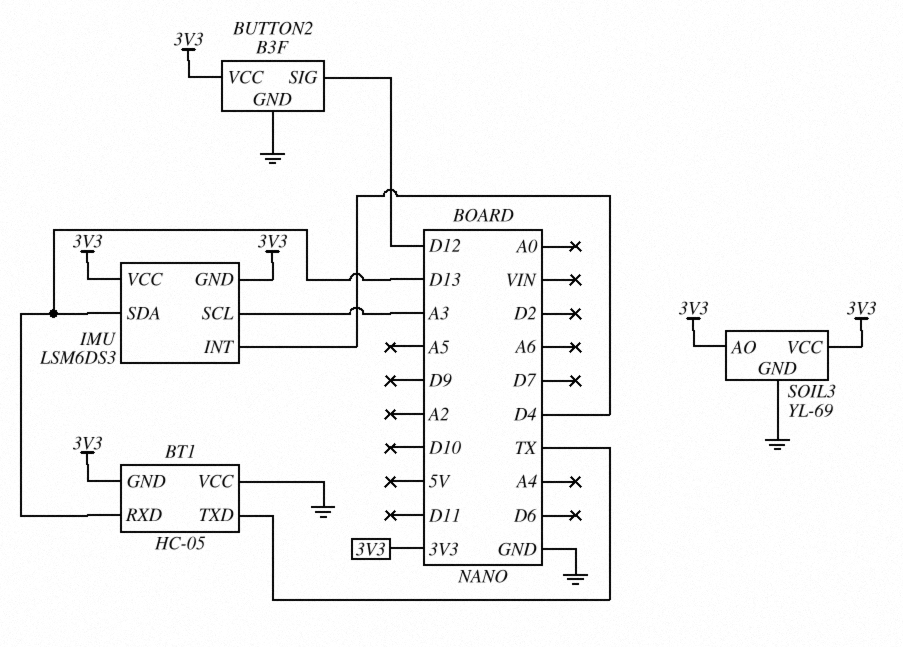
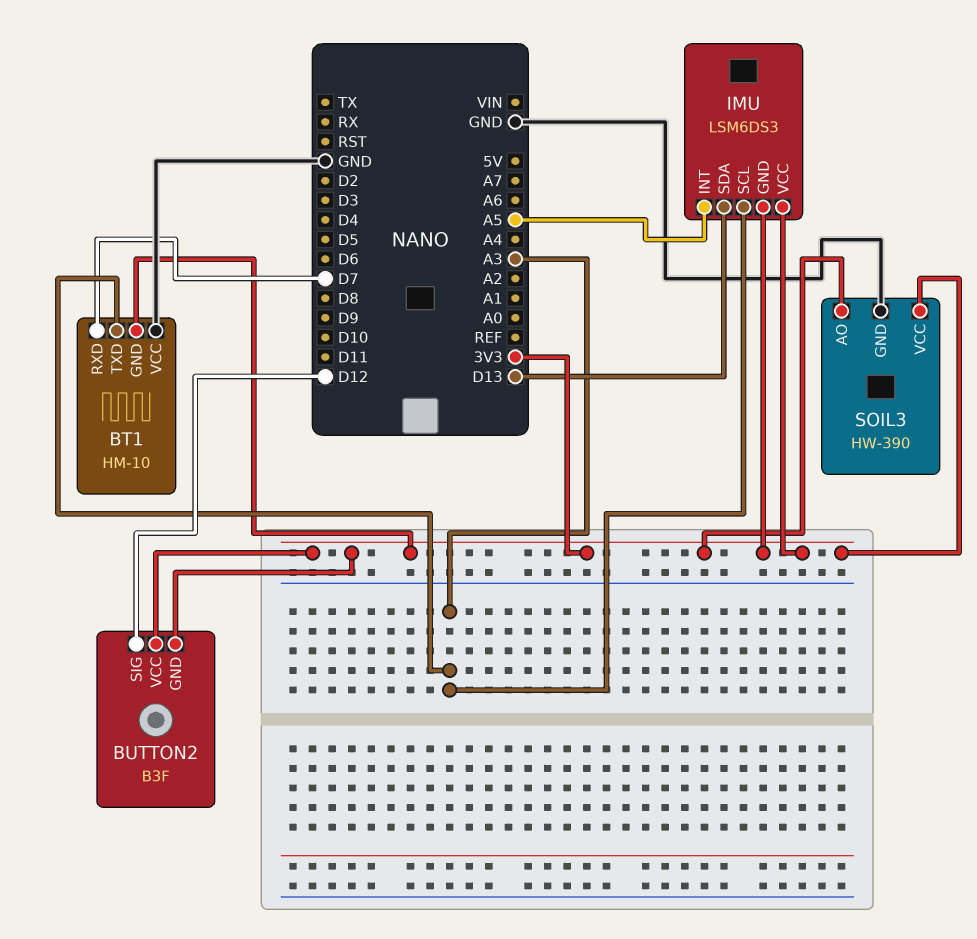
BT1: HC-05 -> HM-10
BT1 pin RXD: D13 -> D7
BT1 pin TXD: TX -> A3
BUTTON2 pin GND: GND -> 3V3
IMU pin INT: D4 -> A5
SOIL3: YL-69 -> HW-390

